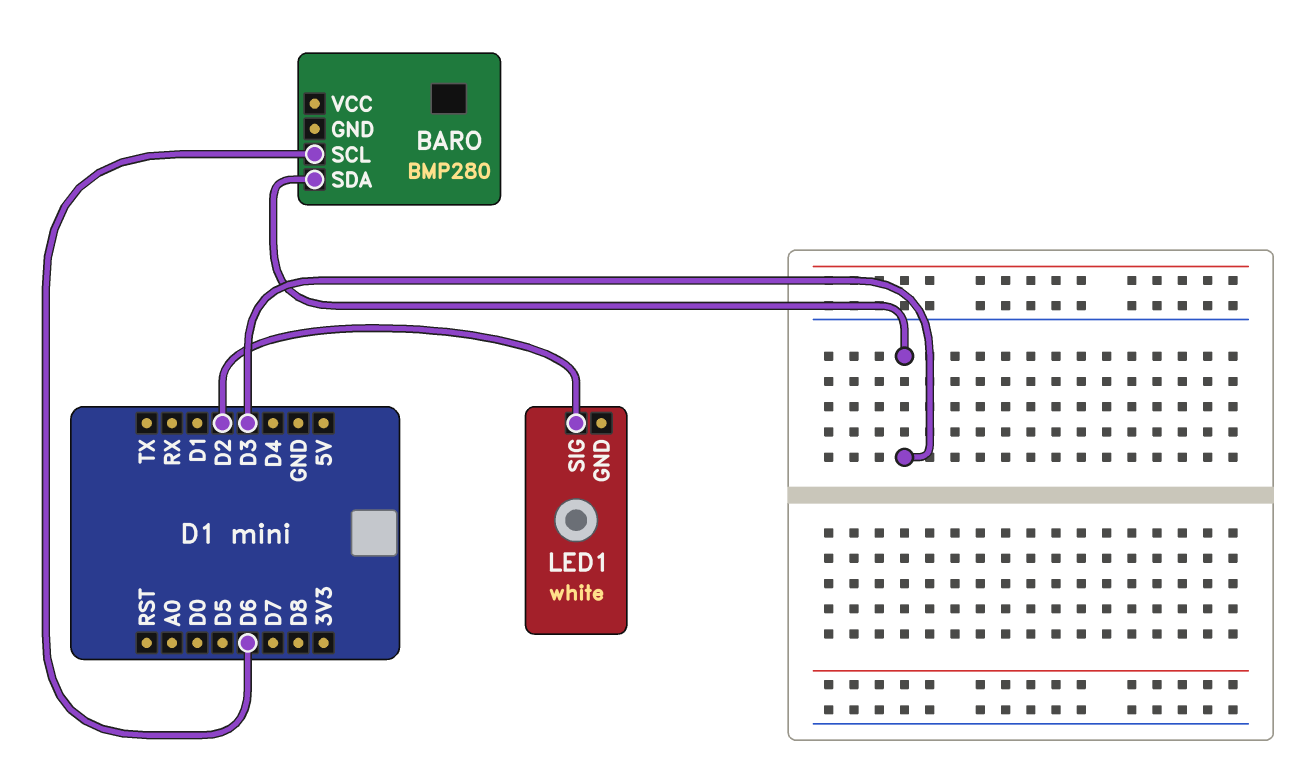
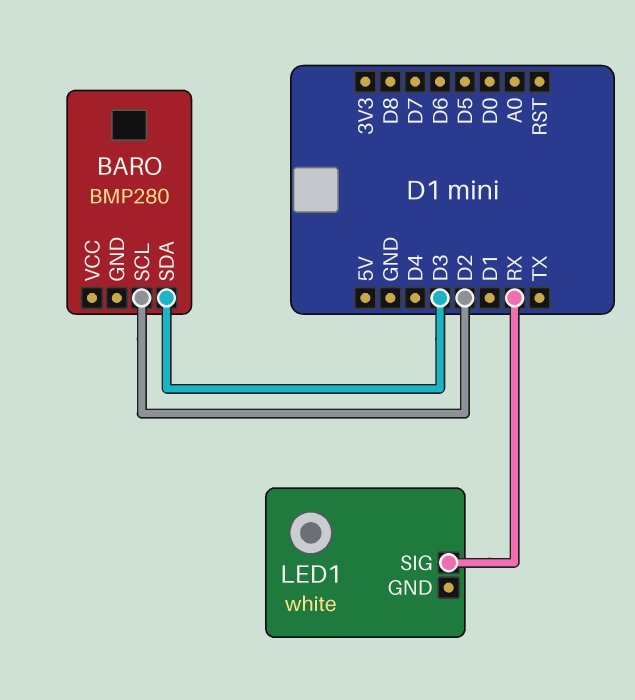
BARO pin SCL: D6 -> D2
LED1 pin SIG: D2 -> RX

